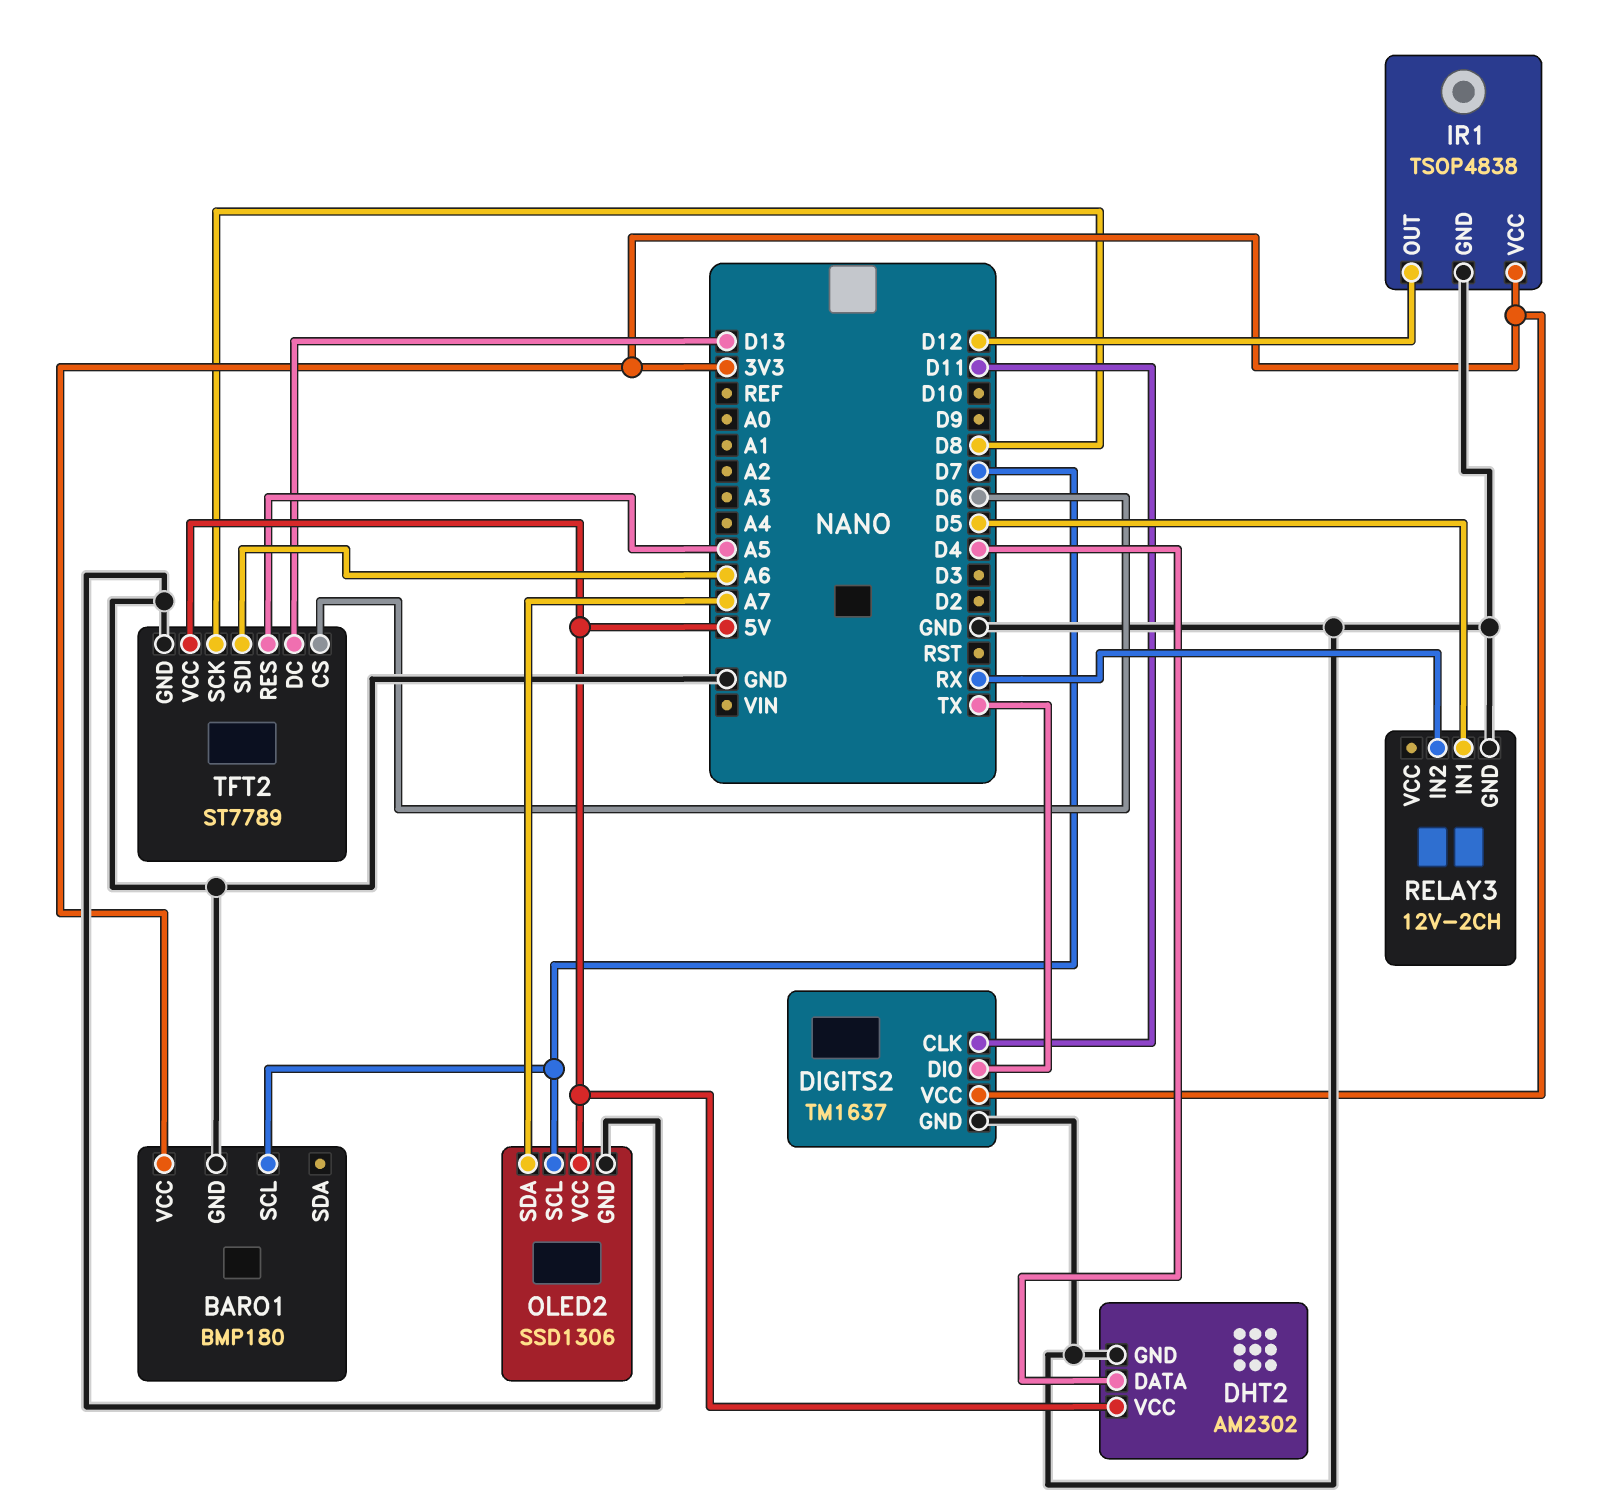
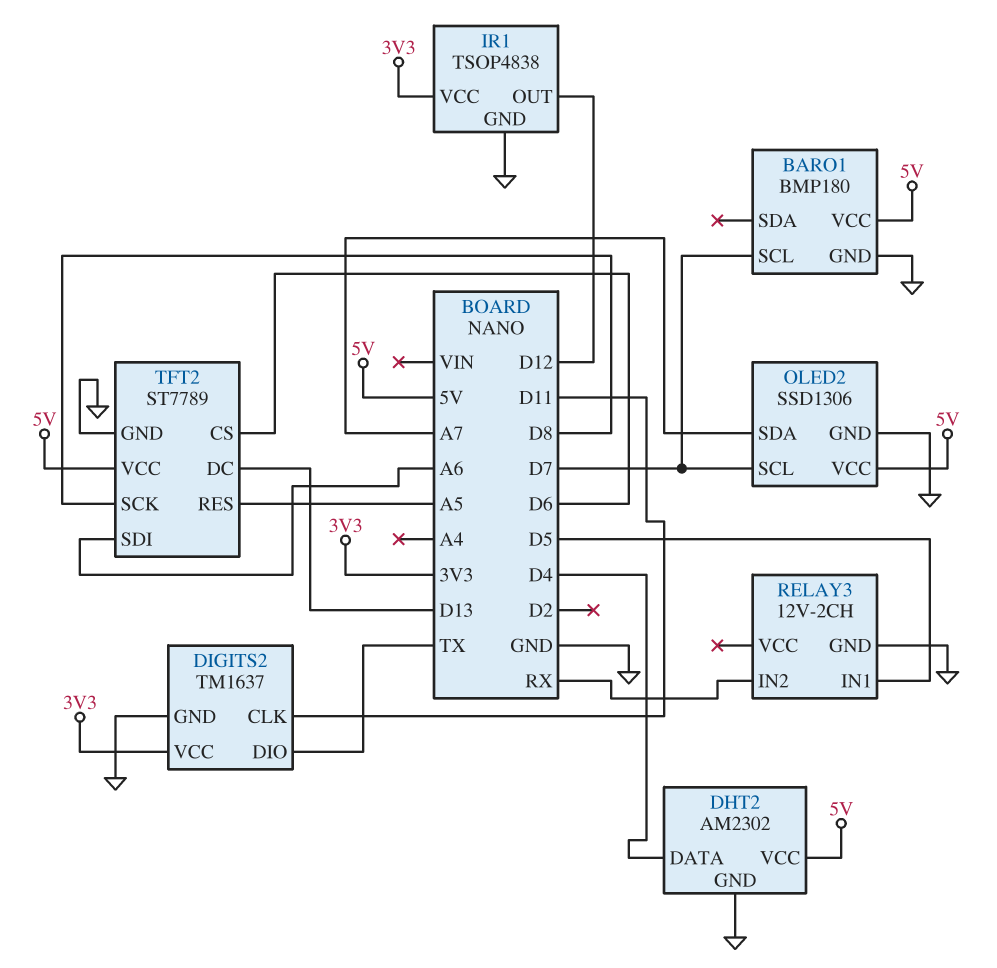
BARO1 pin VCC: 3V3 -> 5V

